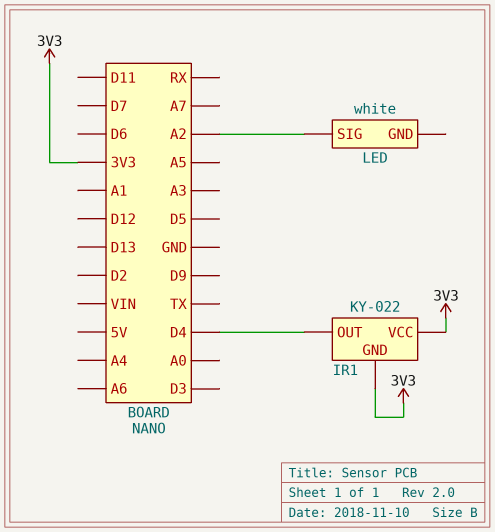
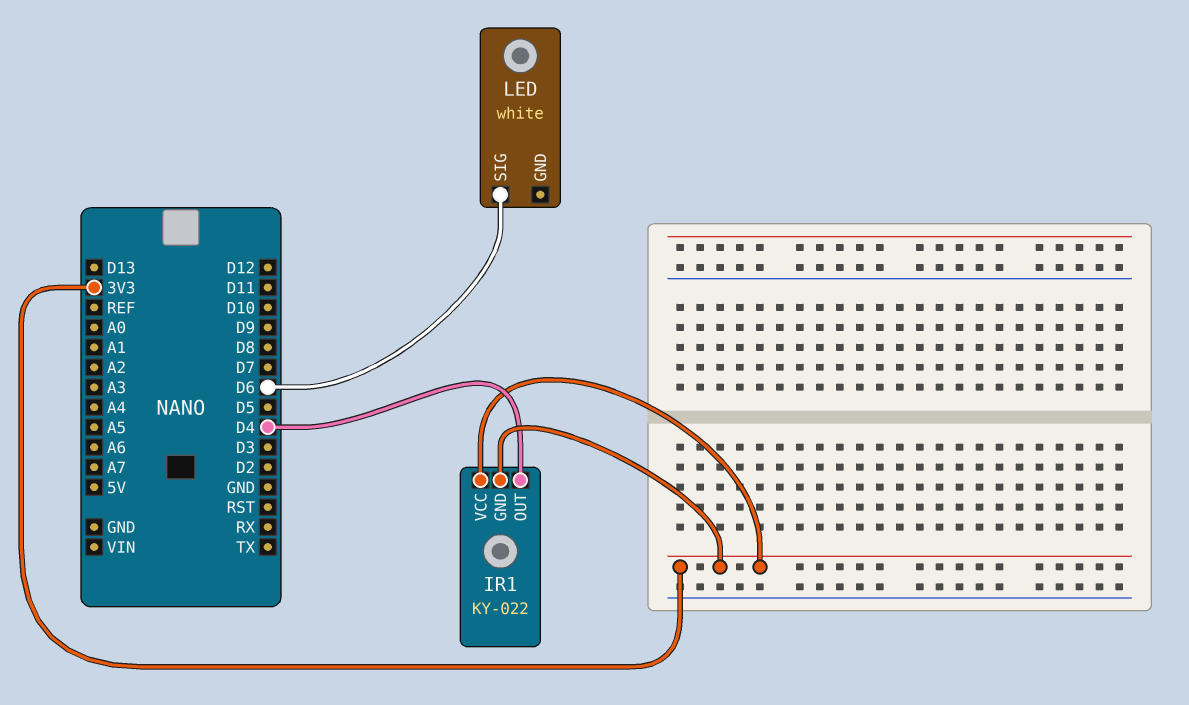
LED pin SIG: A2 -> D6

